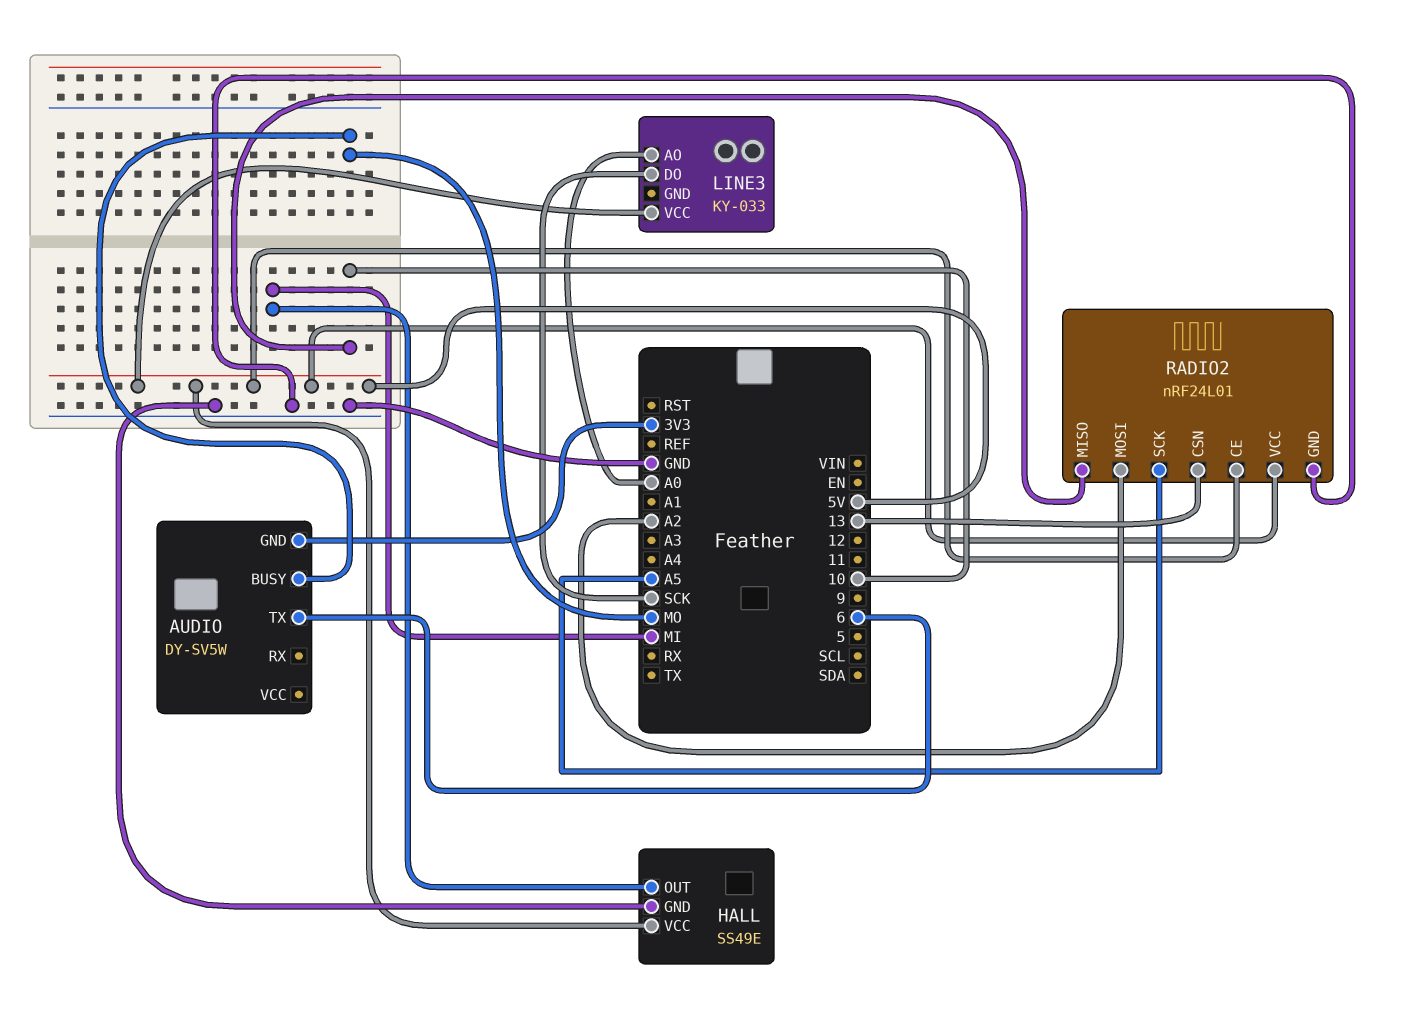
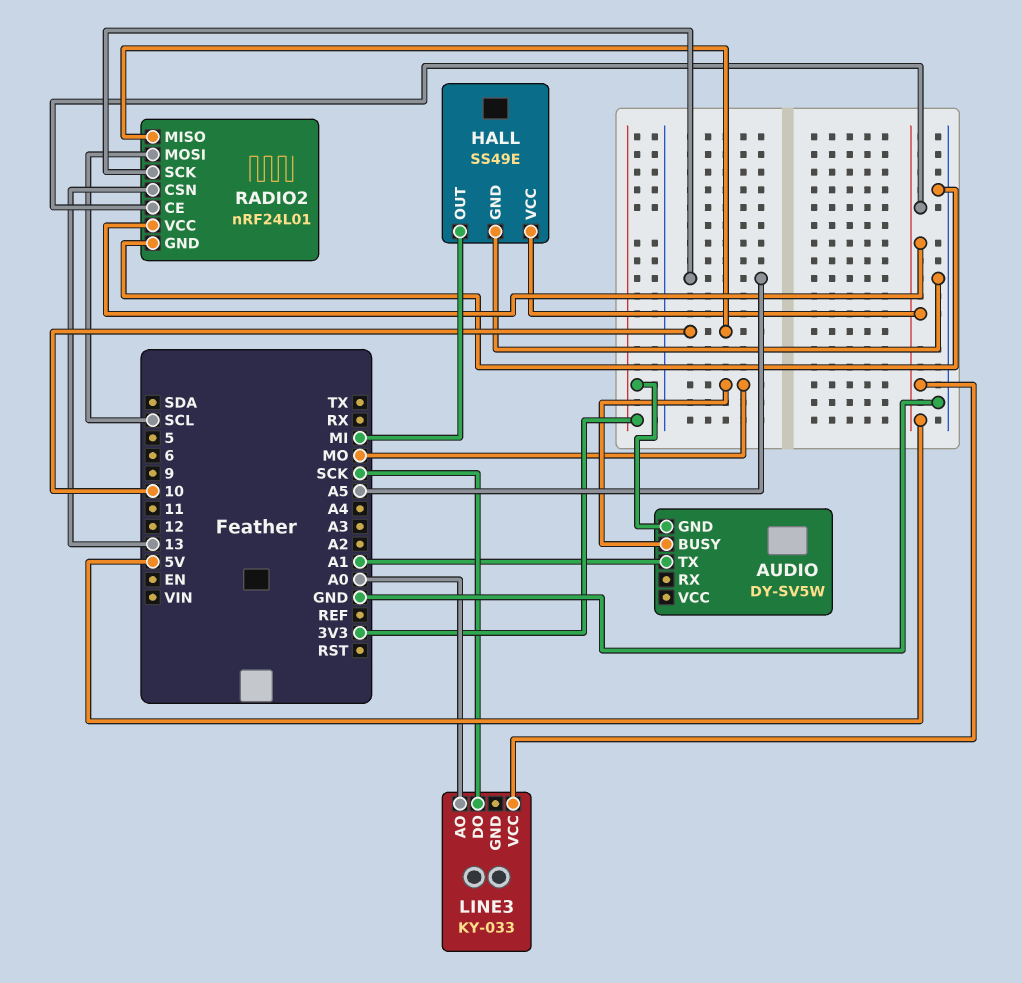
AUDIO pin TX: 6 -> A1
RADIO2 pin MOSI: A2 -> SCL

